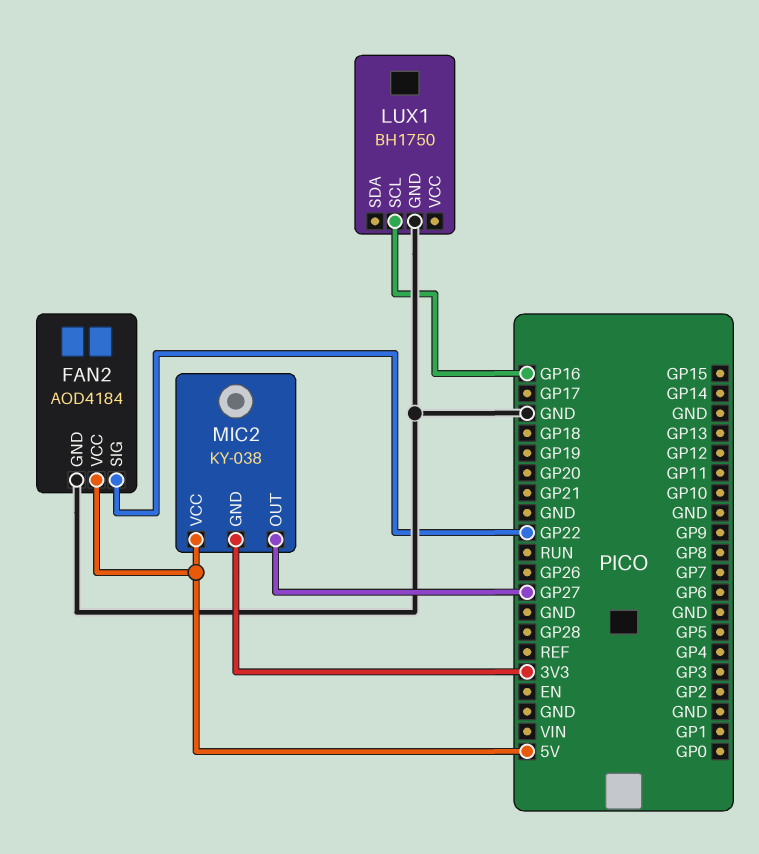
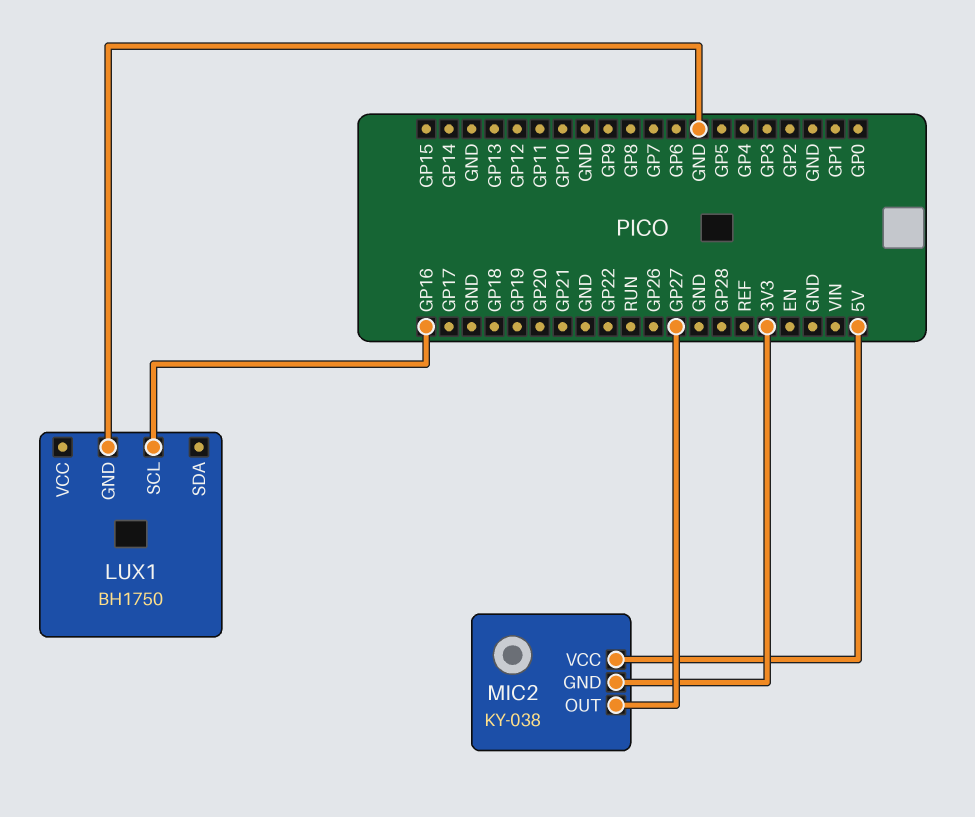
FAN2: AOD4184 -> none
FAN2 pin GND: GND -> none
FAN2 pin SIG: GP22 -> none
FAN2 pin VCC: 5V -> none

